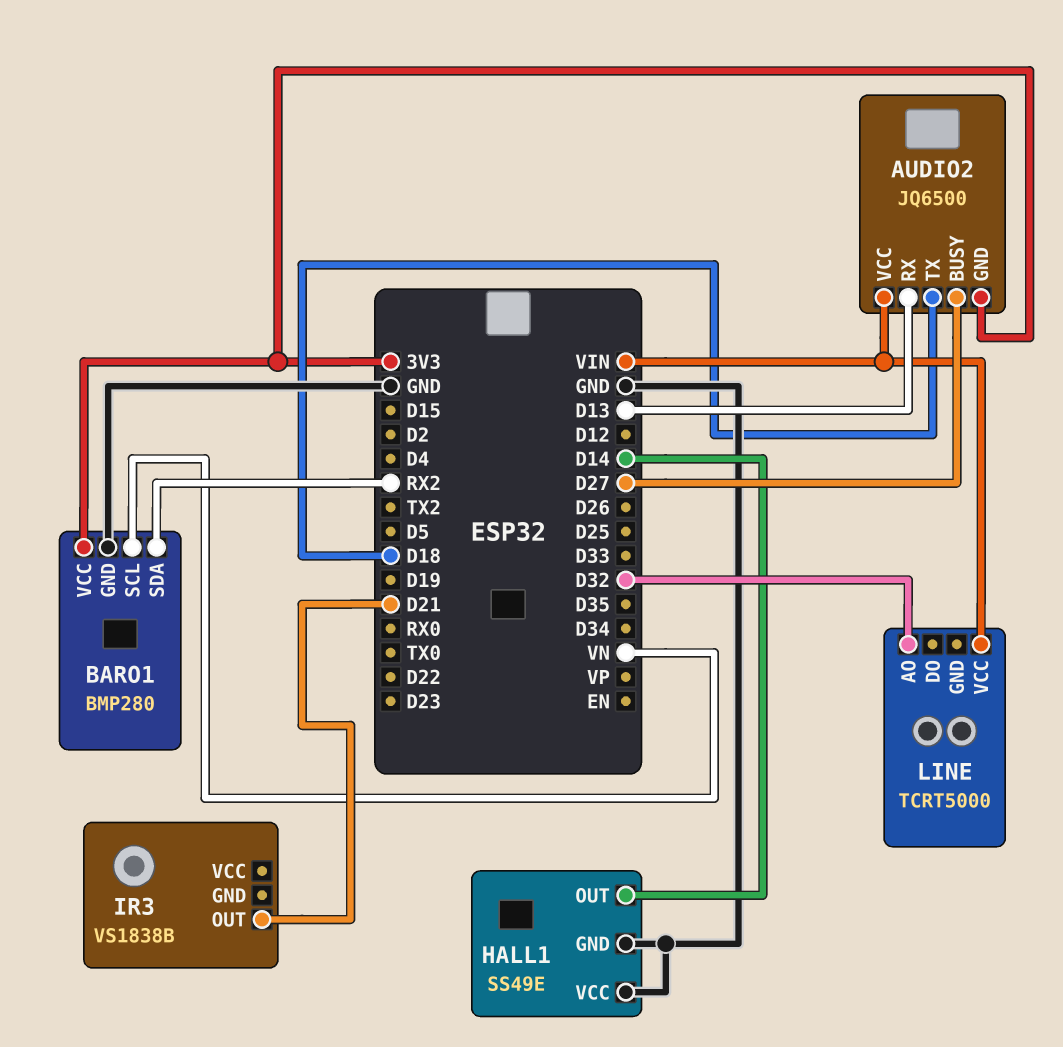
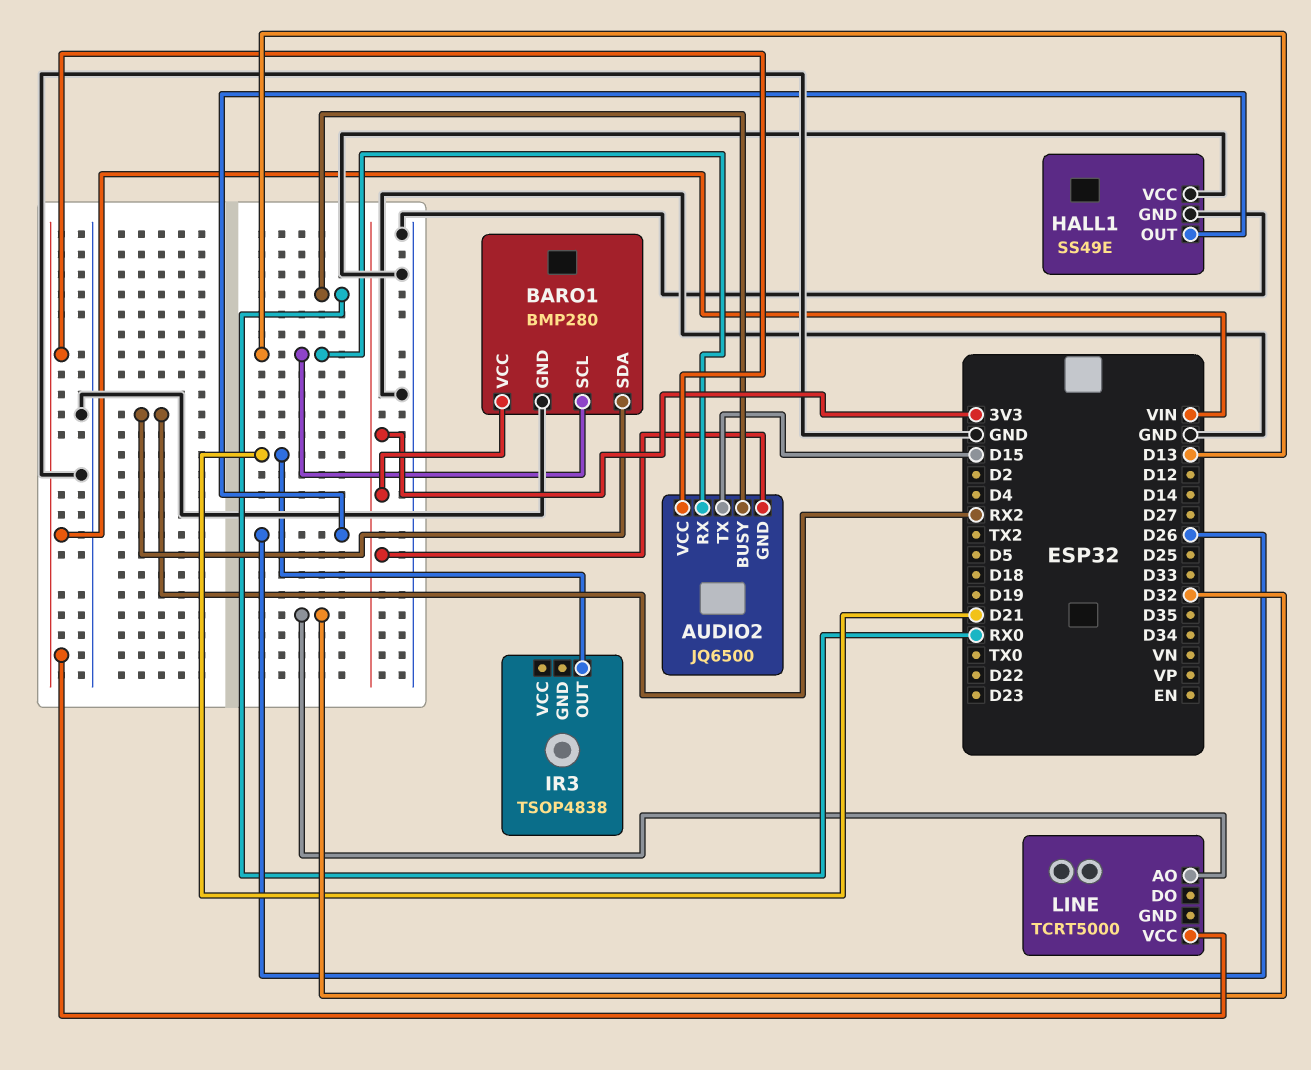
AUDIO2 pin BUSY: D27 -> RX0
AUDIO2 pin TX: D18 -> D15
BARO1 pin SCL: VN -> D13
HALL1 pin OUT: D14 -> D26
IR3: VS1838B -> TSOP4838

